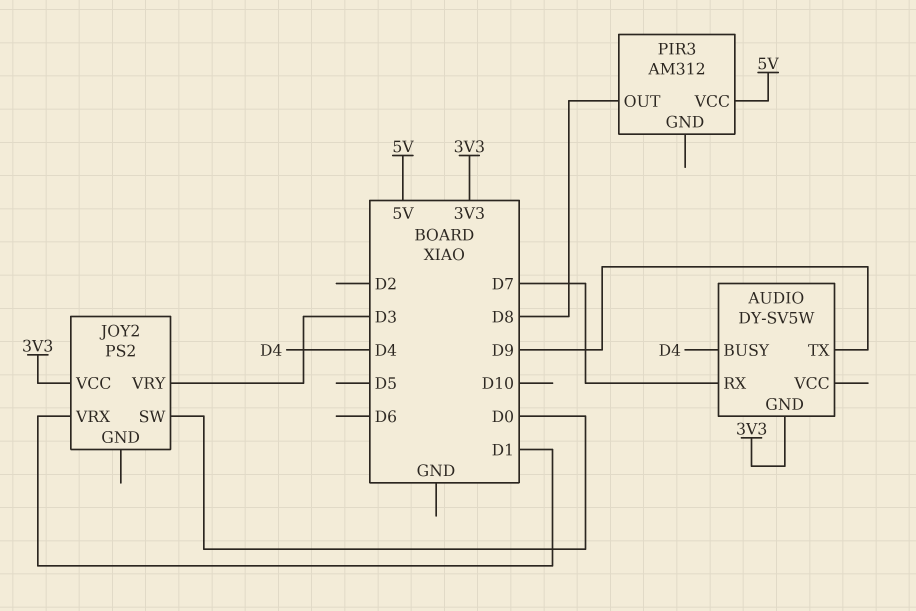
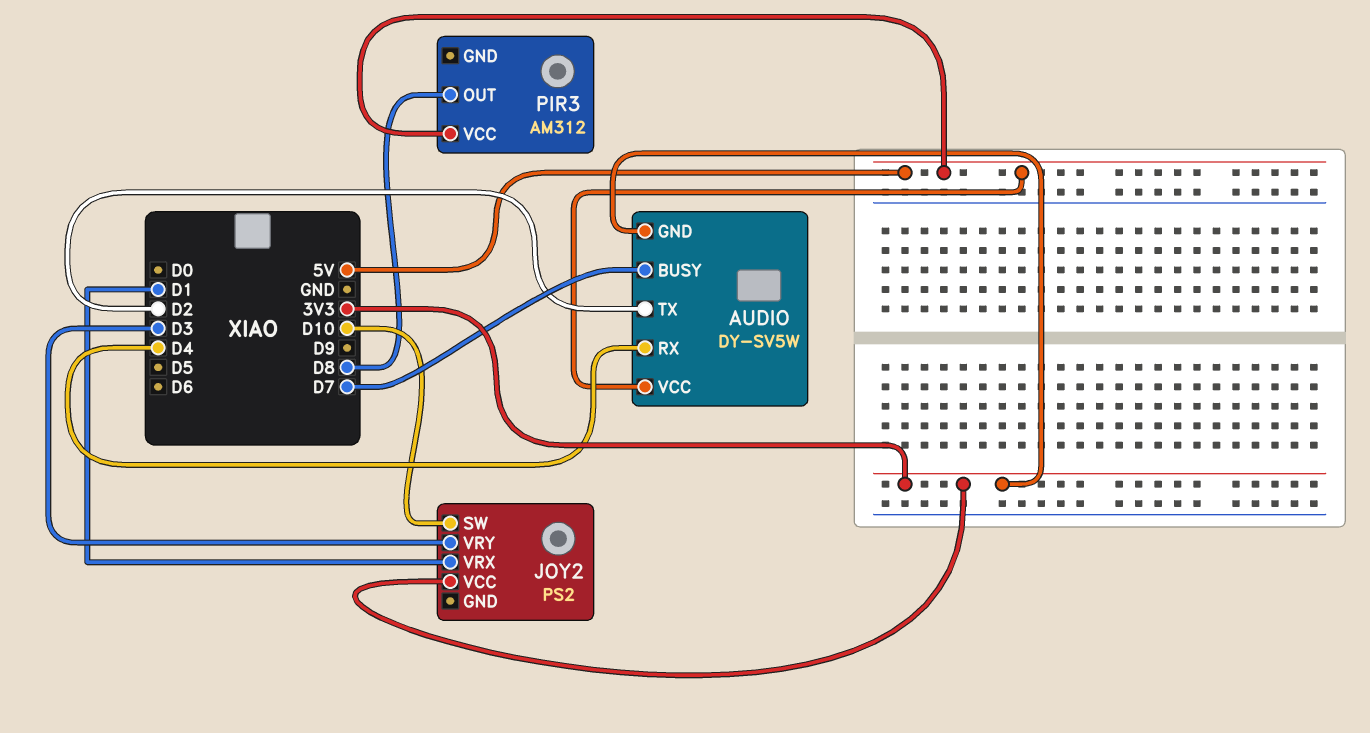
AUDIO pin BUSY: D4 -> D7
AUDIO pin RX: D7 -> D4
AUDIO pin TX: D9 -> D2
AUDIO pin VCC: none -> 5V
JOY2 pin SW: D0 -> D10

